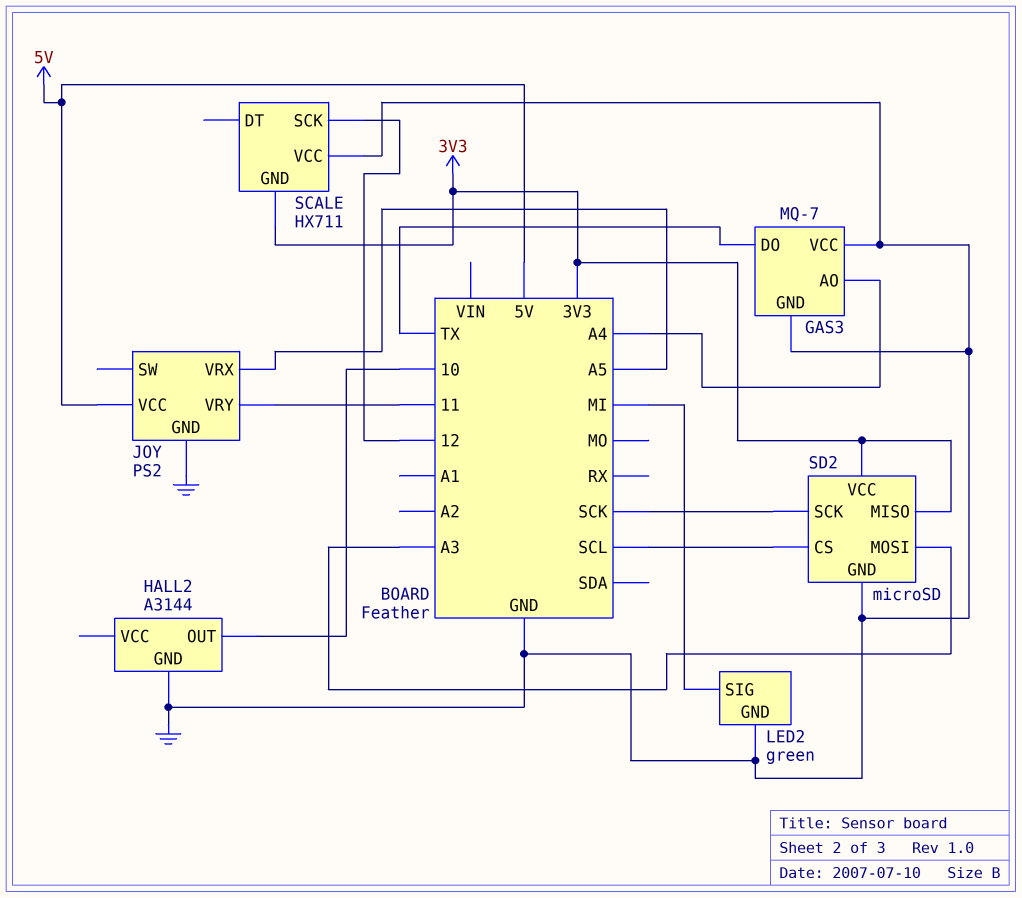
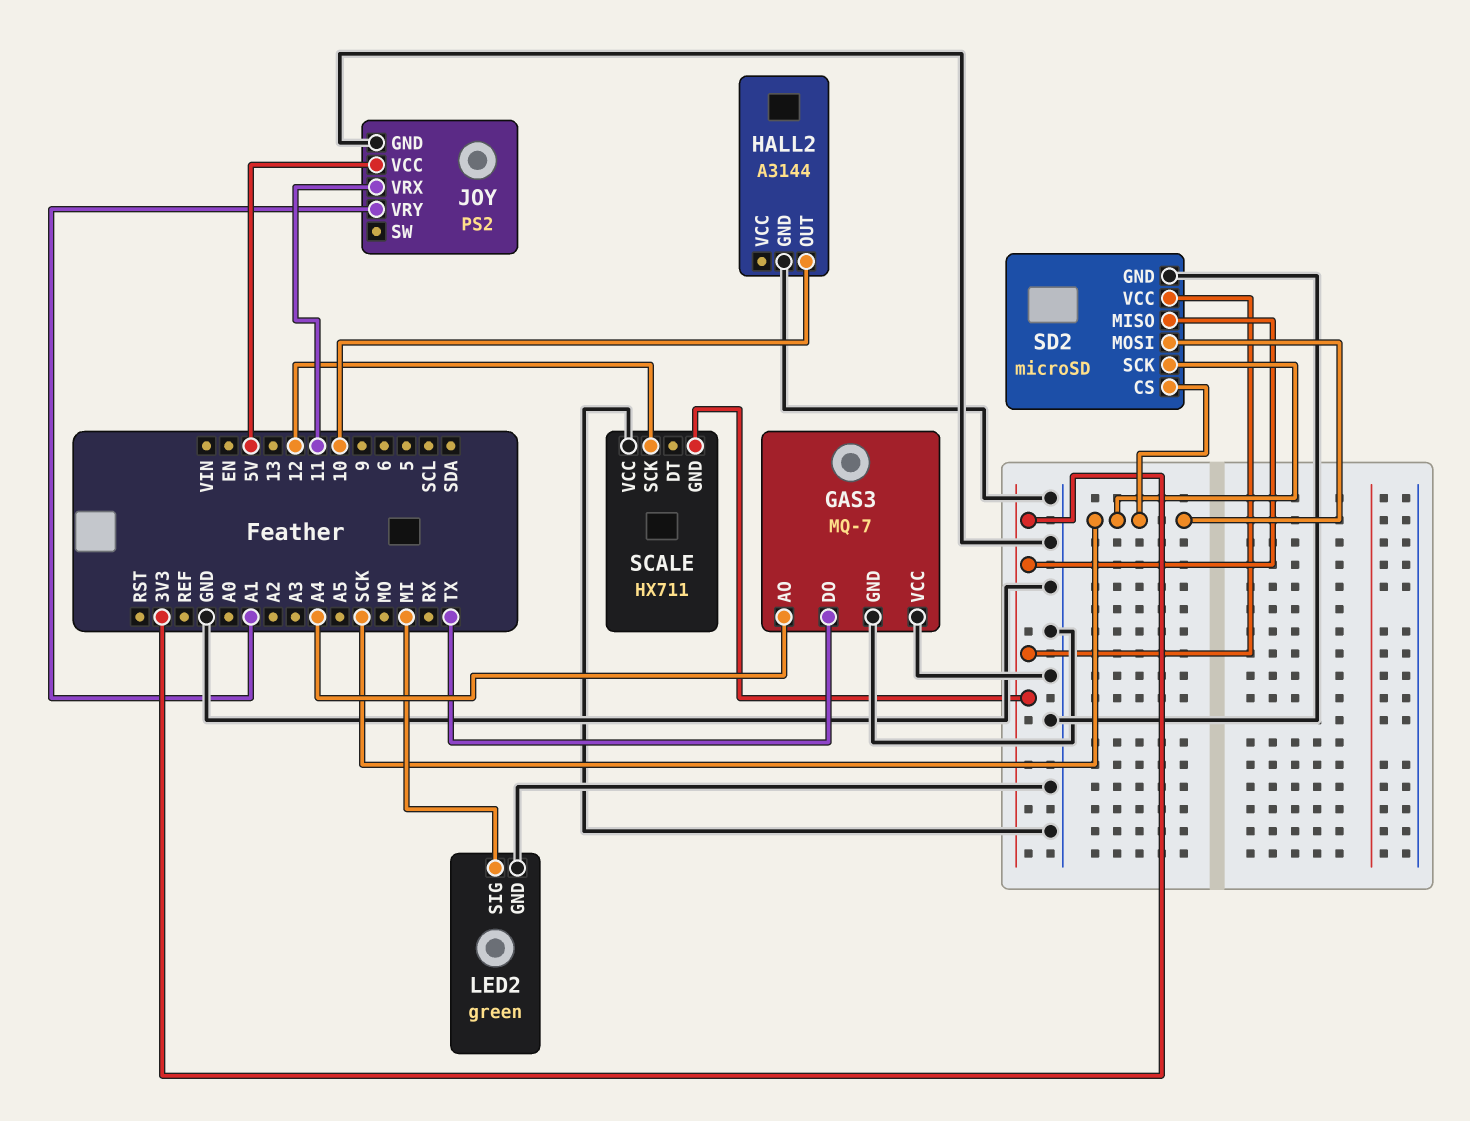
JOY pin VRX: A5 -> 11
JOY pin VRY: 11 -> A1
SD2 pin CS: SCL -> SCK
SD2 pin MOSI: A3 -> SCK

